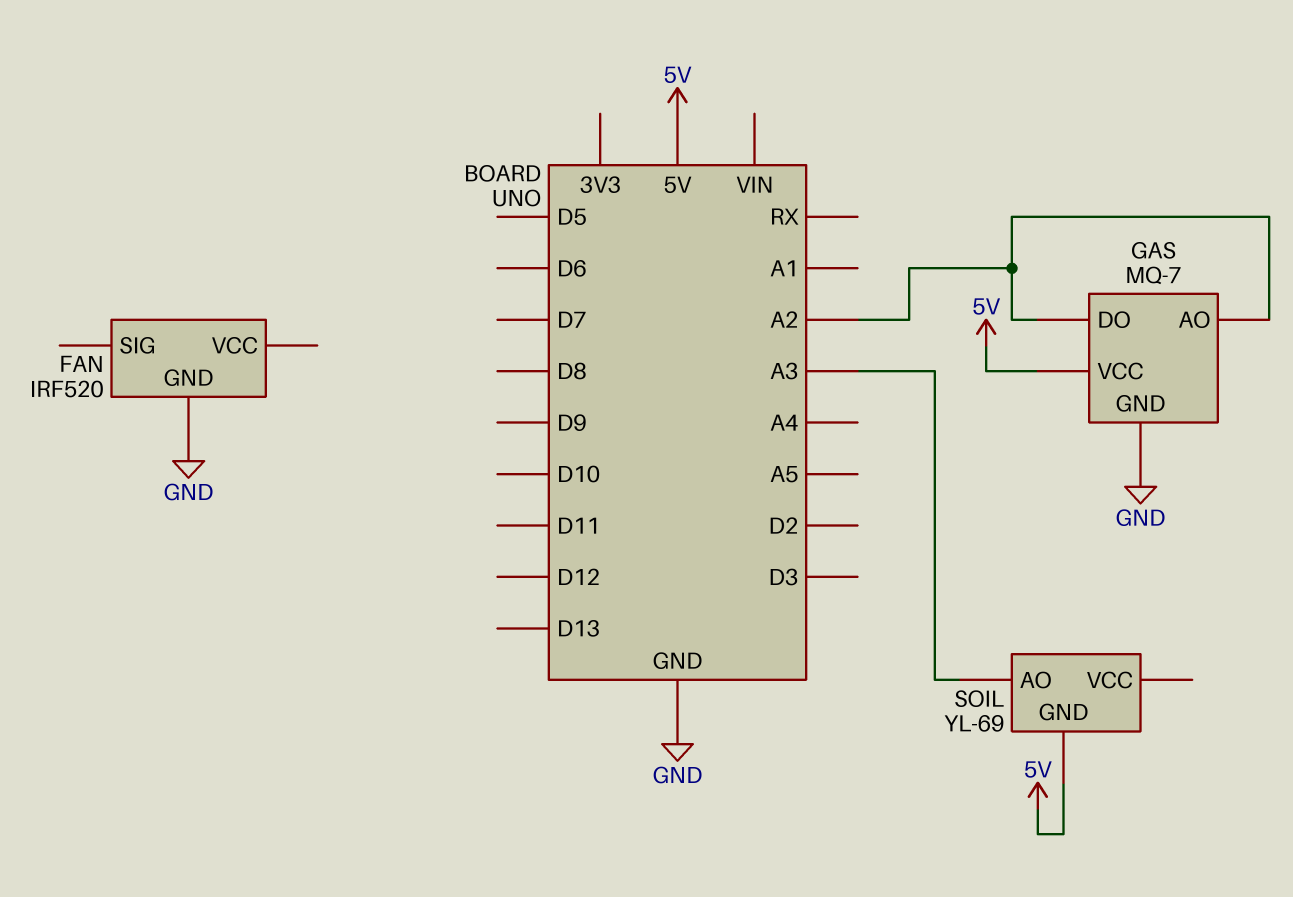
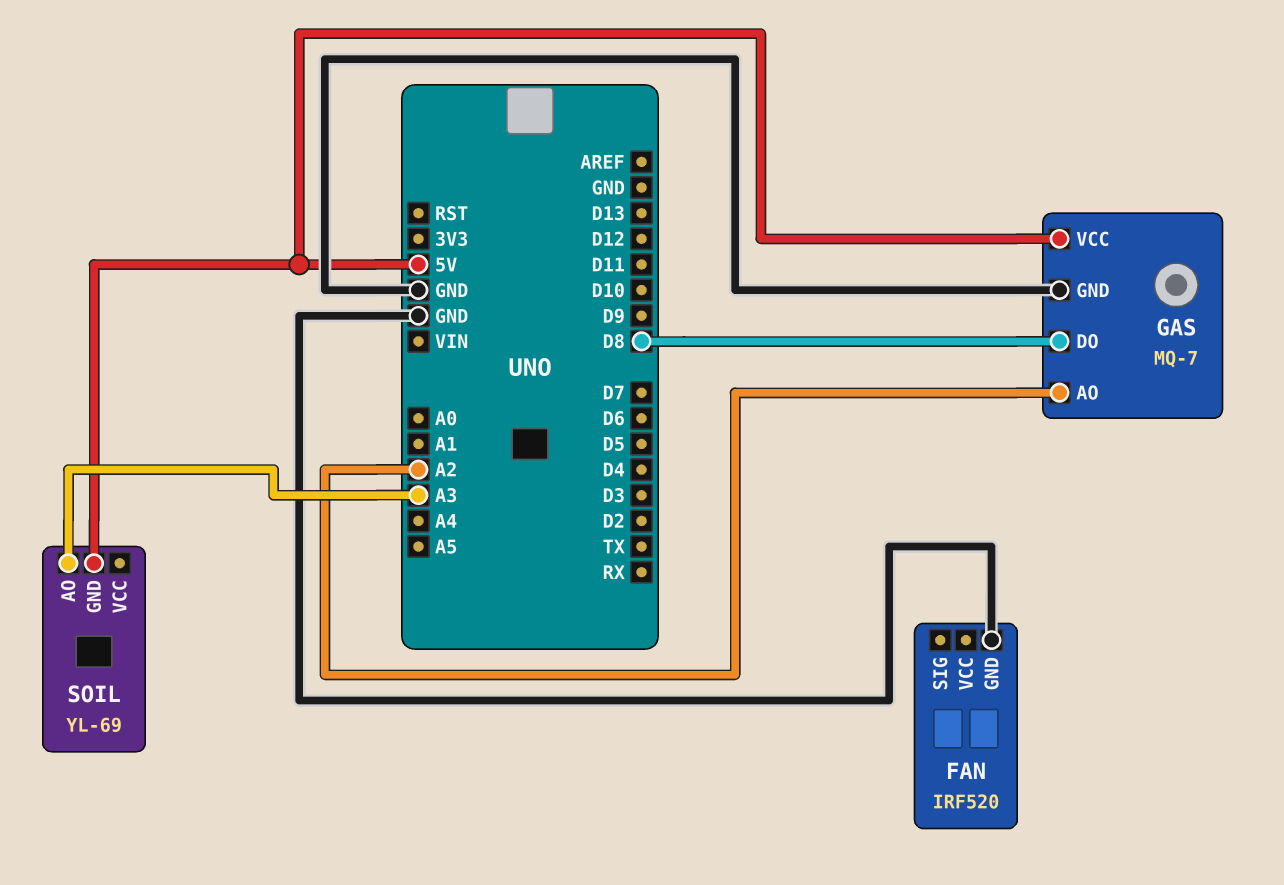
GAS pin DO: A2 -> D8

